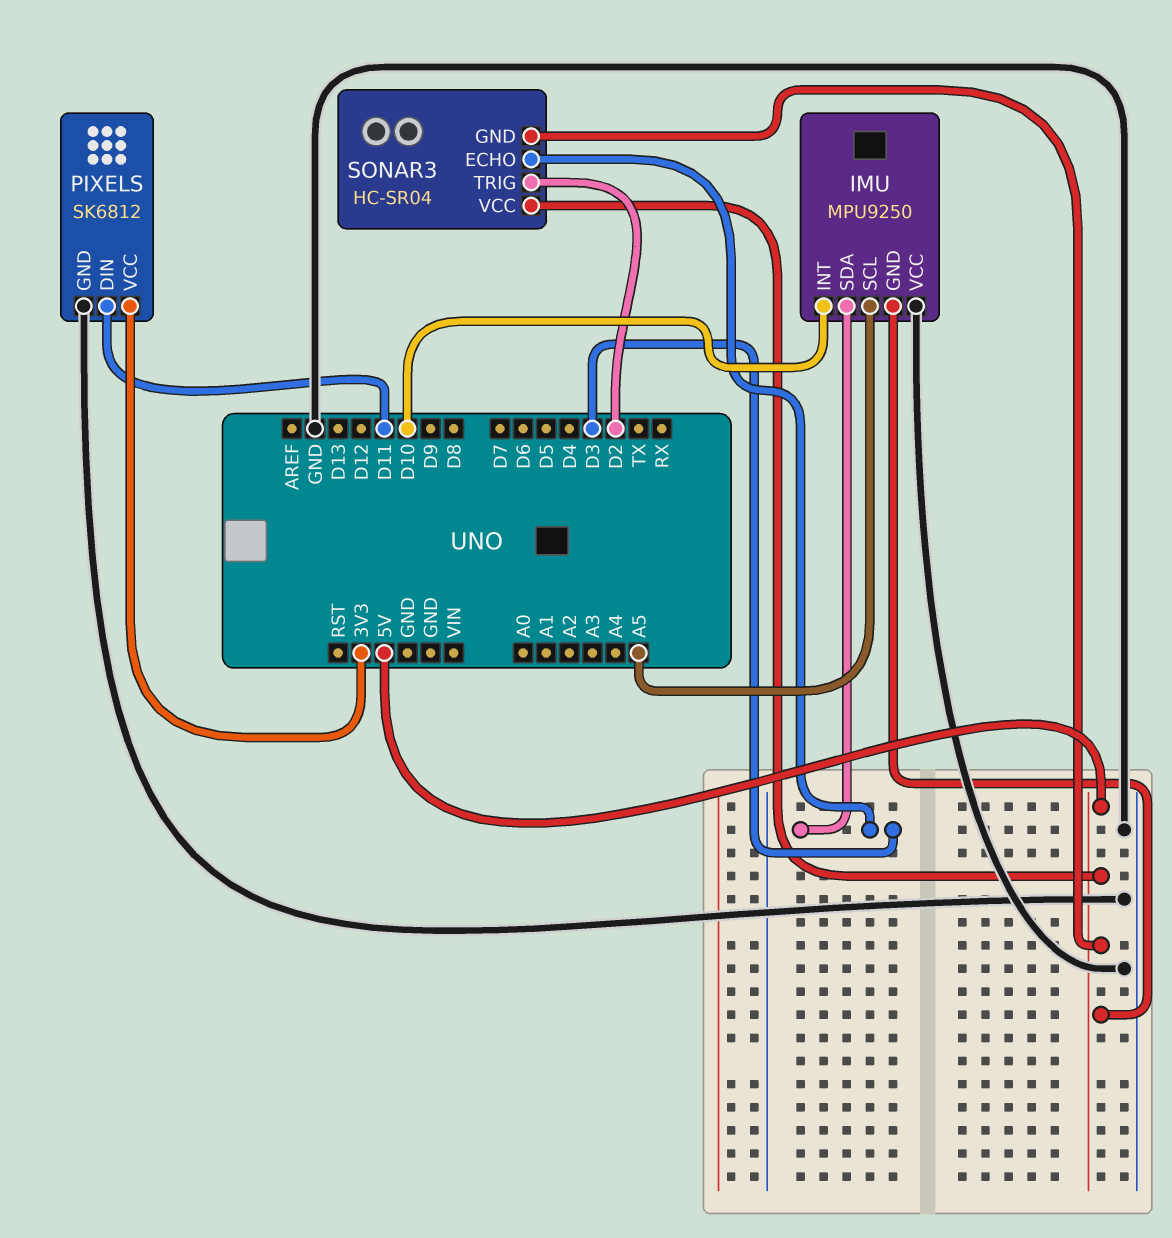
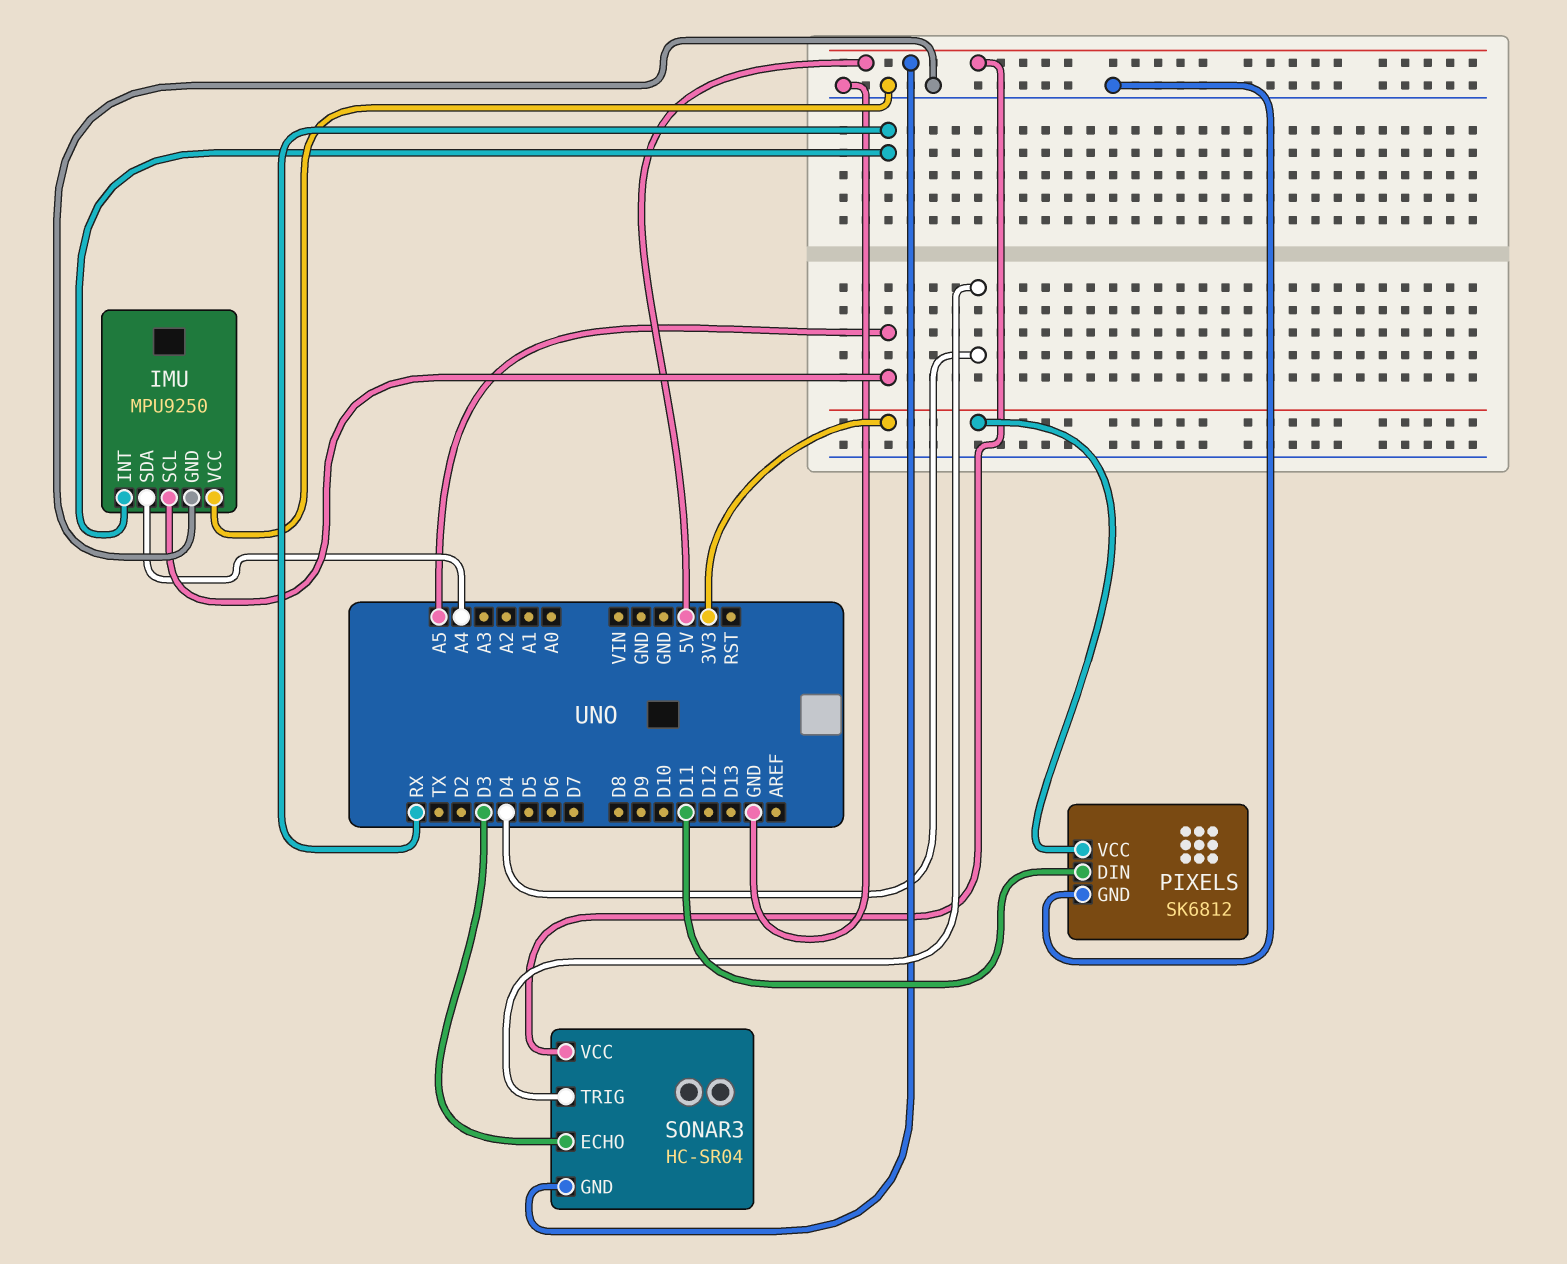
IMU pin GND: 5V -> GND
IMU pin INT: D10 -> RX
IMU pin SDA: D3 -> A4
SONAR3 pin TRIG: D2 -> D4

